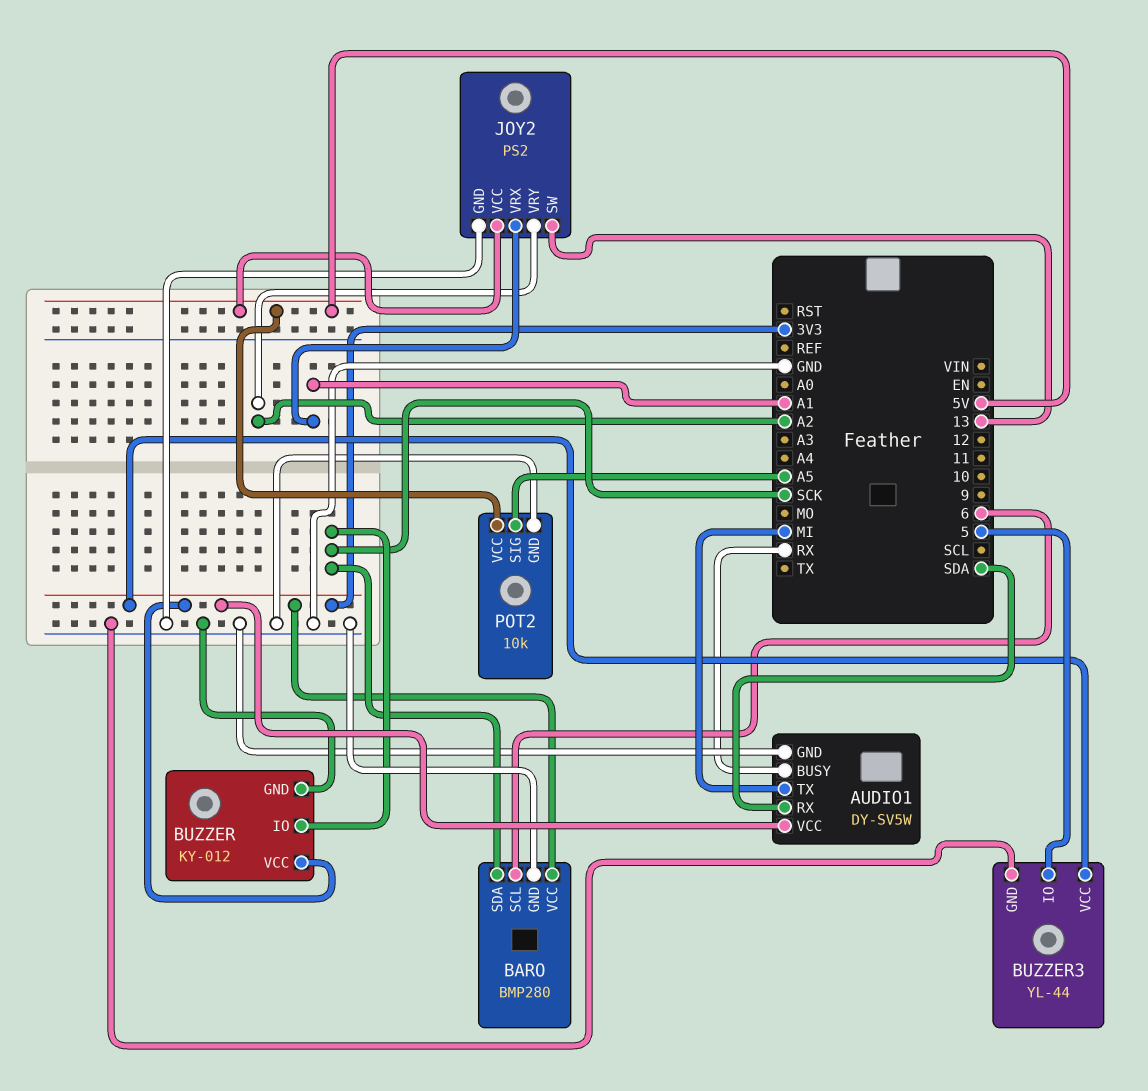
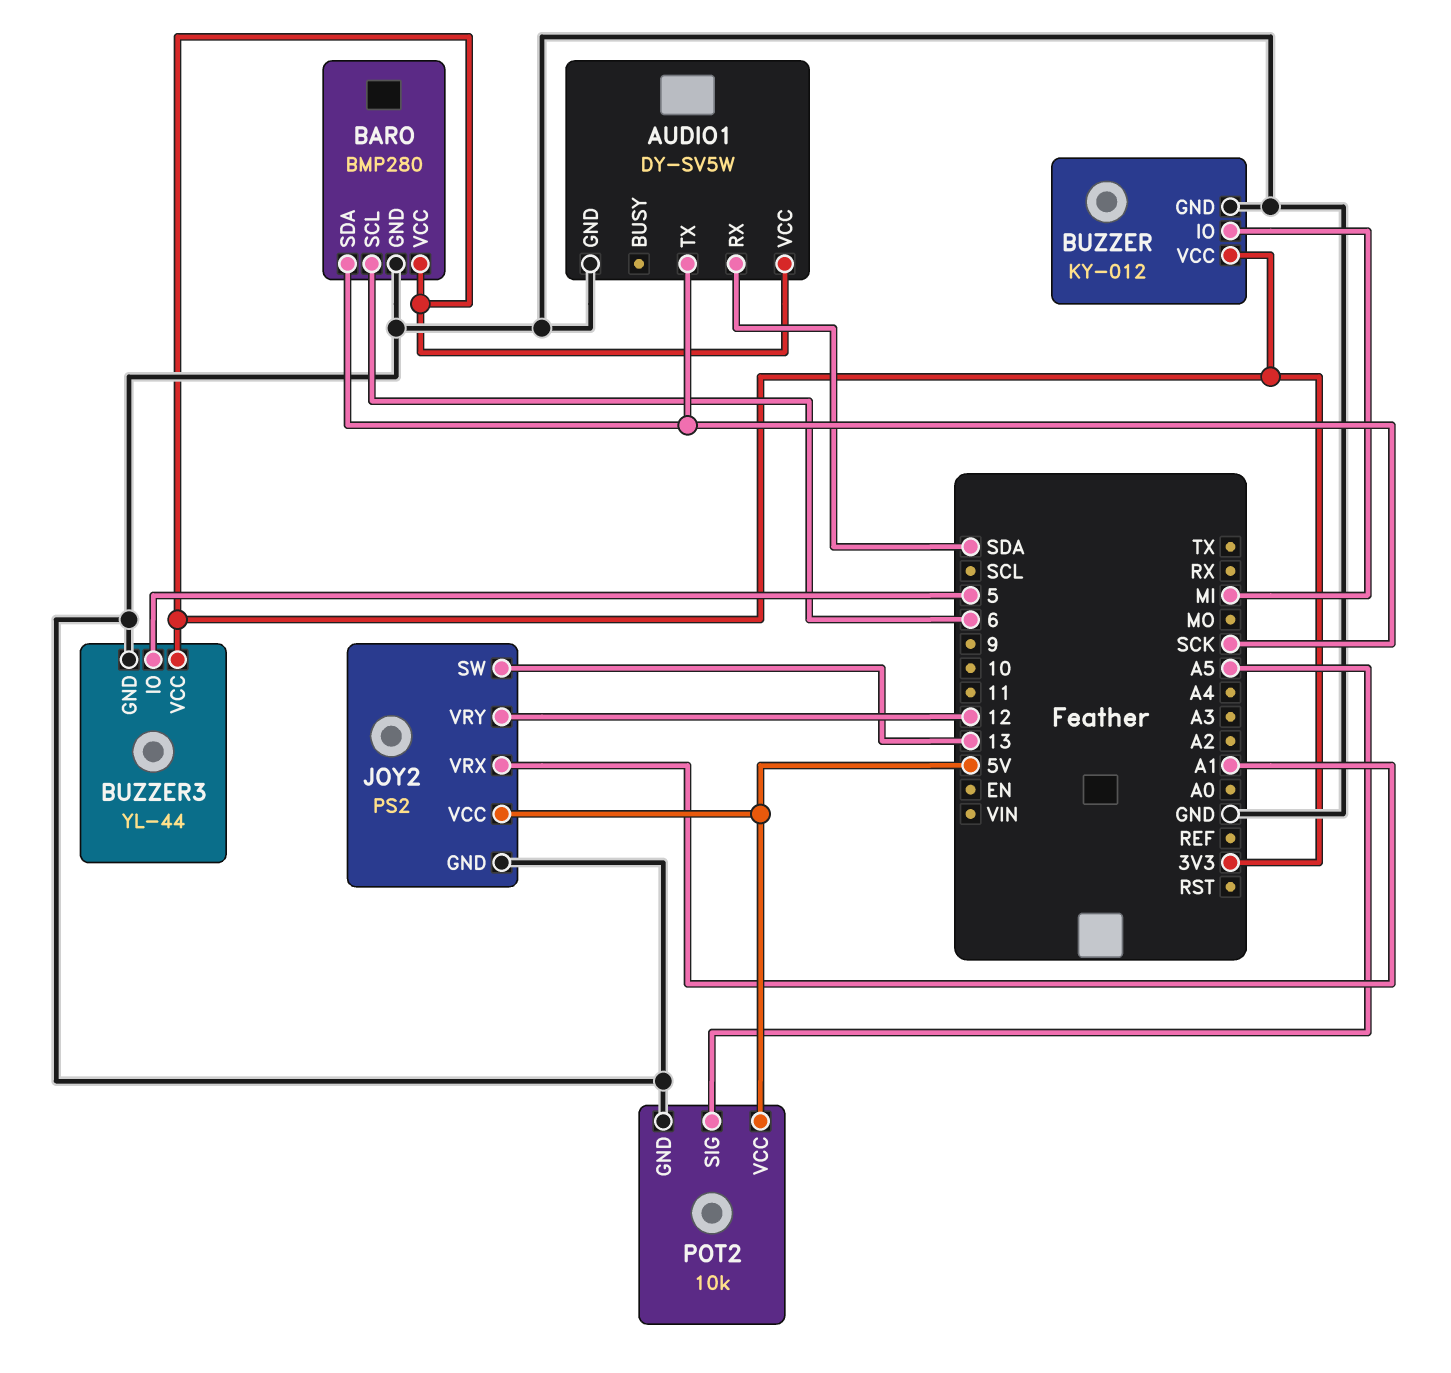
AUDIO1 pin BUSY: RX -> none
AUDIO1 pin TX: MI -> SCK
BUZZER pin IO: SCK -> MI
JOY2 pin VRY: A2 -> 12

